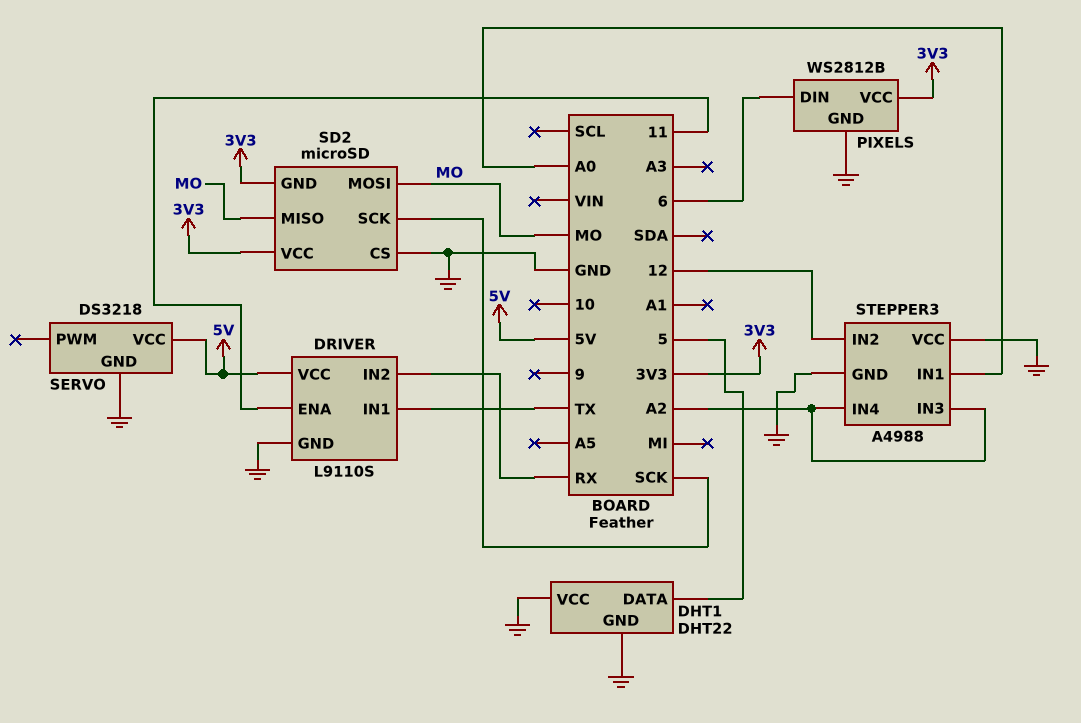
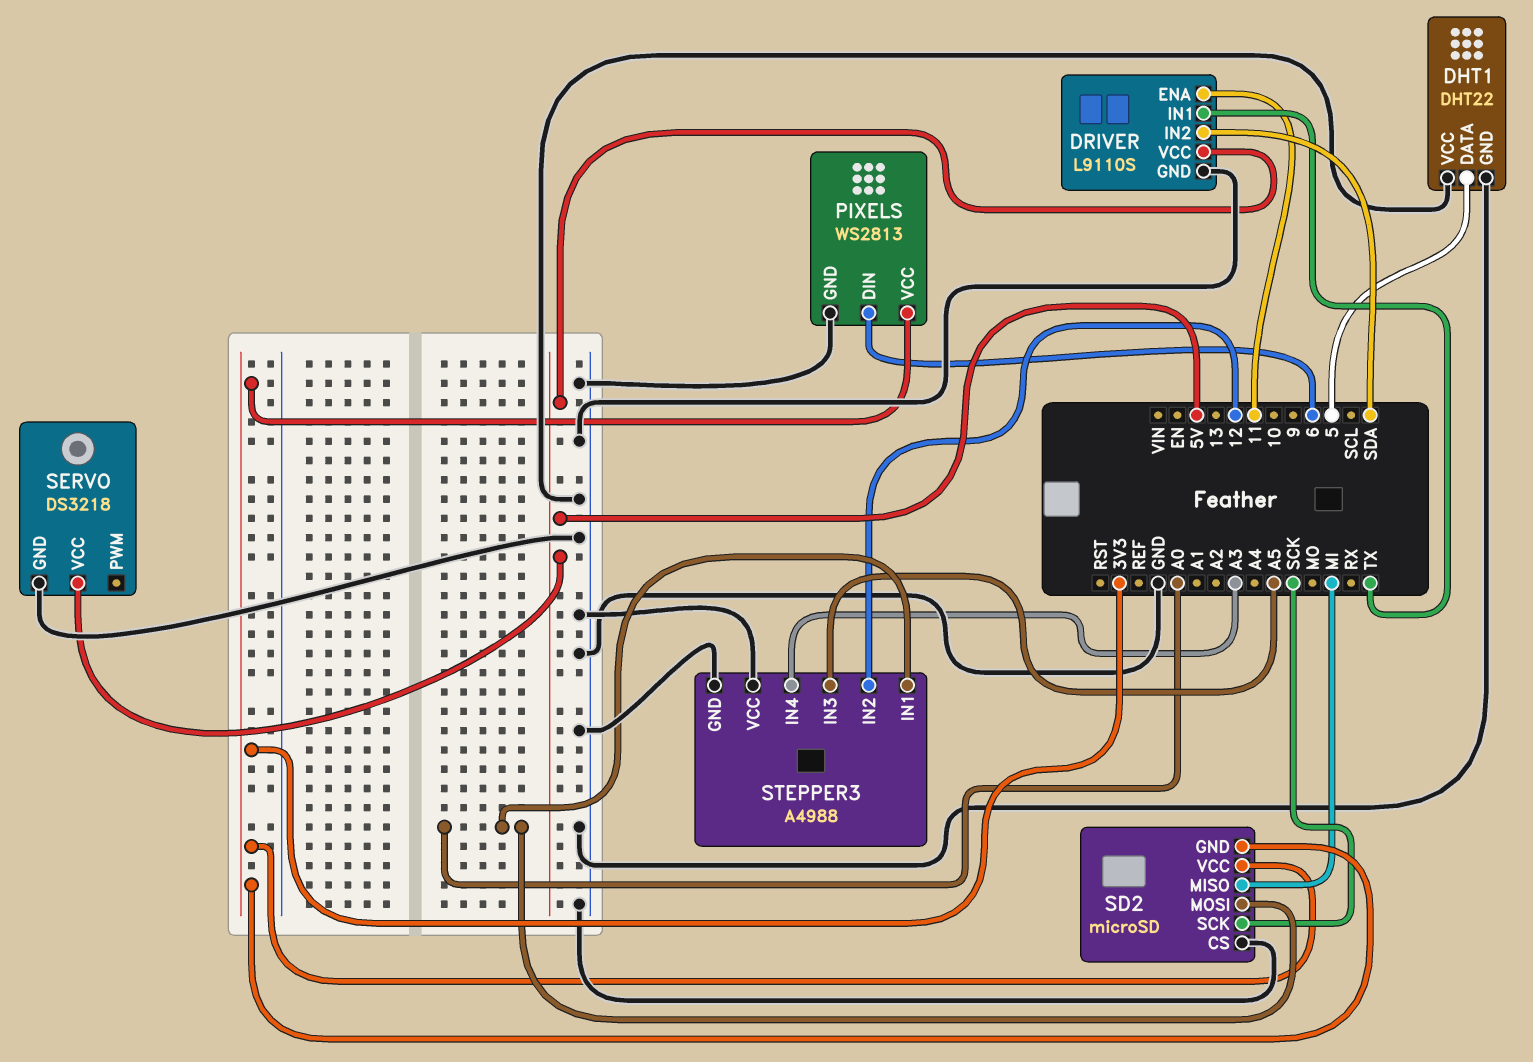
DRIVER pin IN2: RX -> SDA
PIXELS: WS2812B -> WS2813
SD2 pin MISO: MO -> MI
SD2 pin MOSI: MO -> A0
STEPPER3 pin IN3: A2 -> A5
STEPPER3 pin IN4: A2 -> A3

